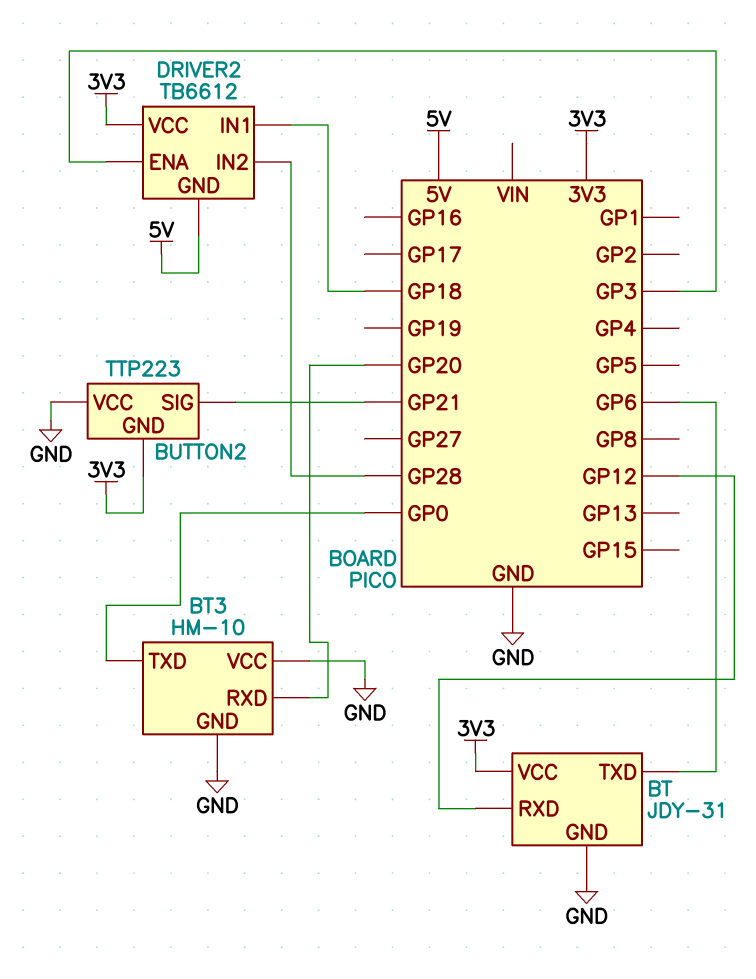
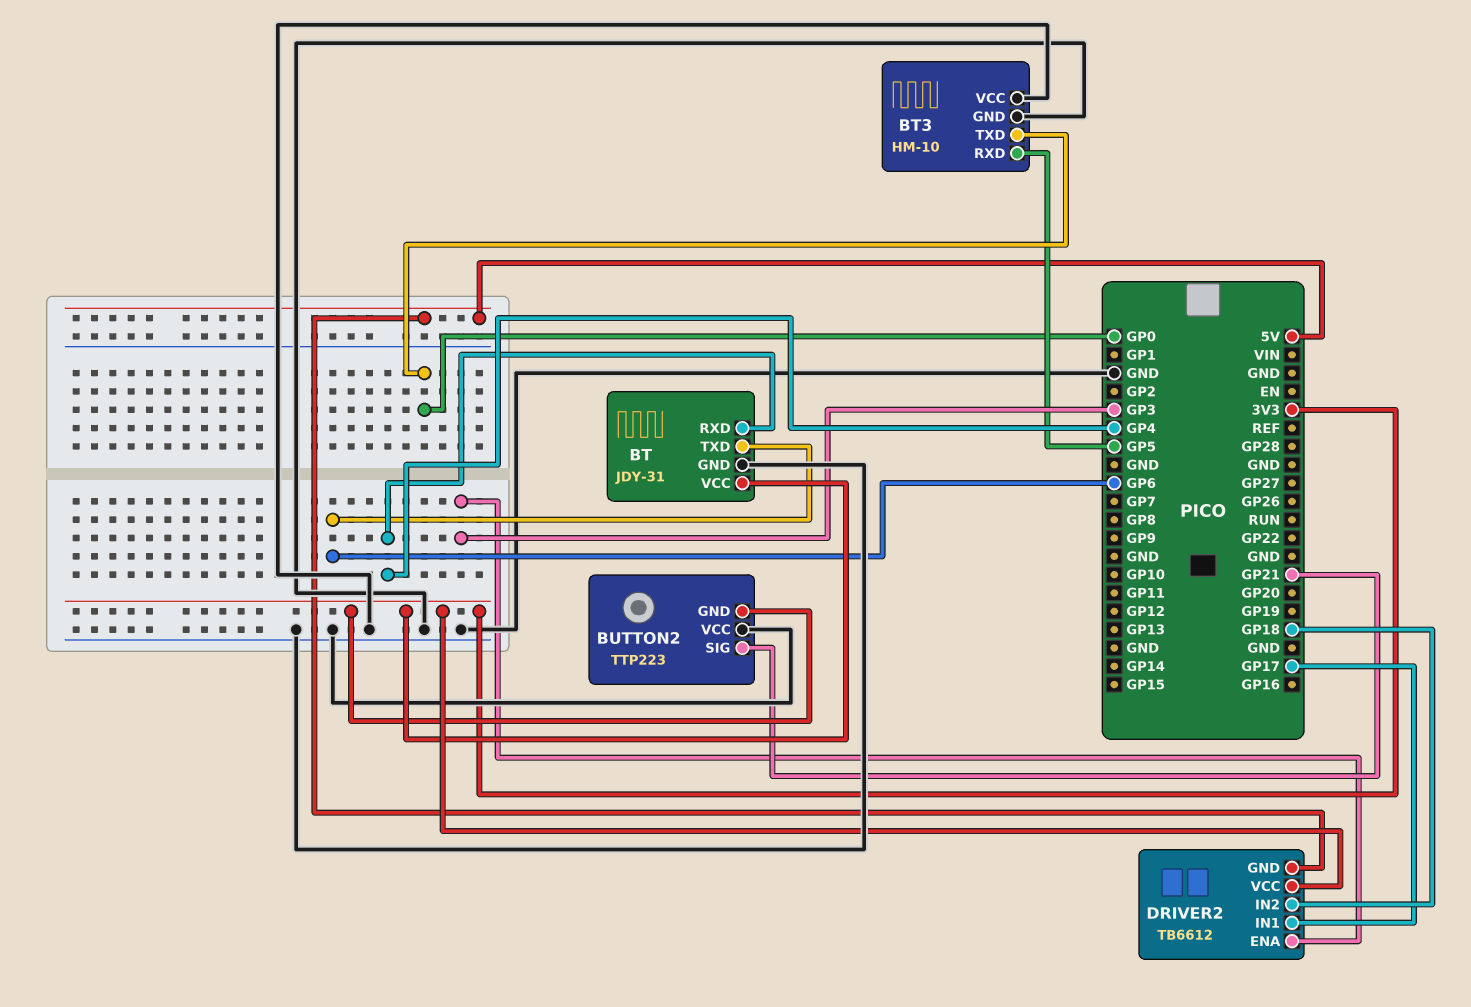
BT pin RXD: GP12 -> GP4
BT3 pin RXD: GP20 -> GP5
DRIVER2 pin IN1: GP18 -> GP17
DRIVER2 pin IN2: GP28 -> GP18

